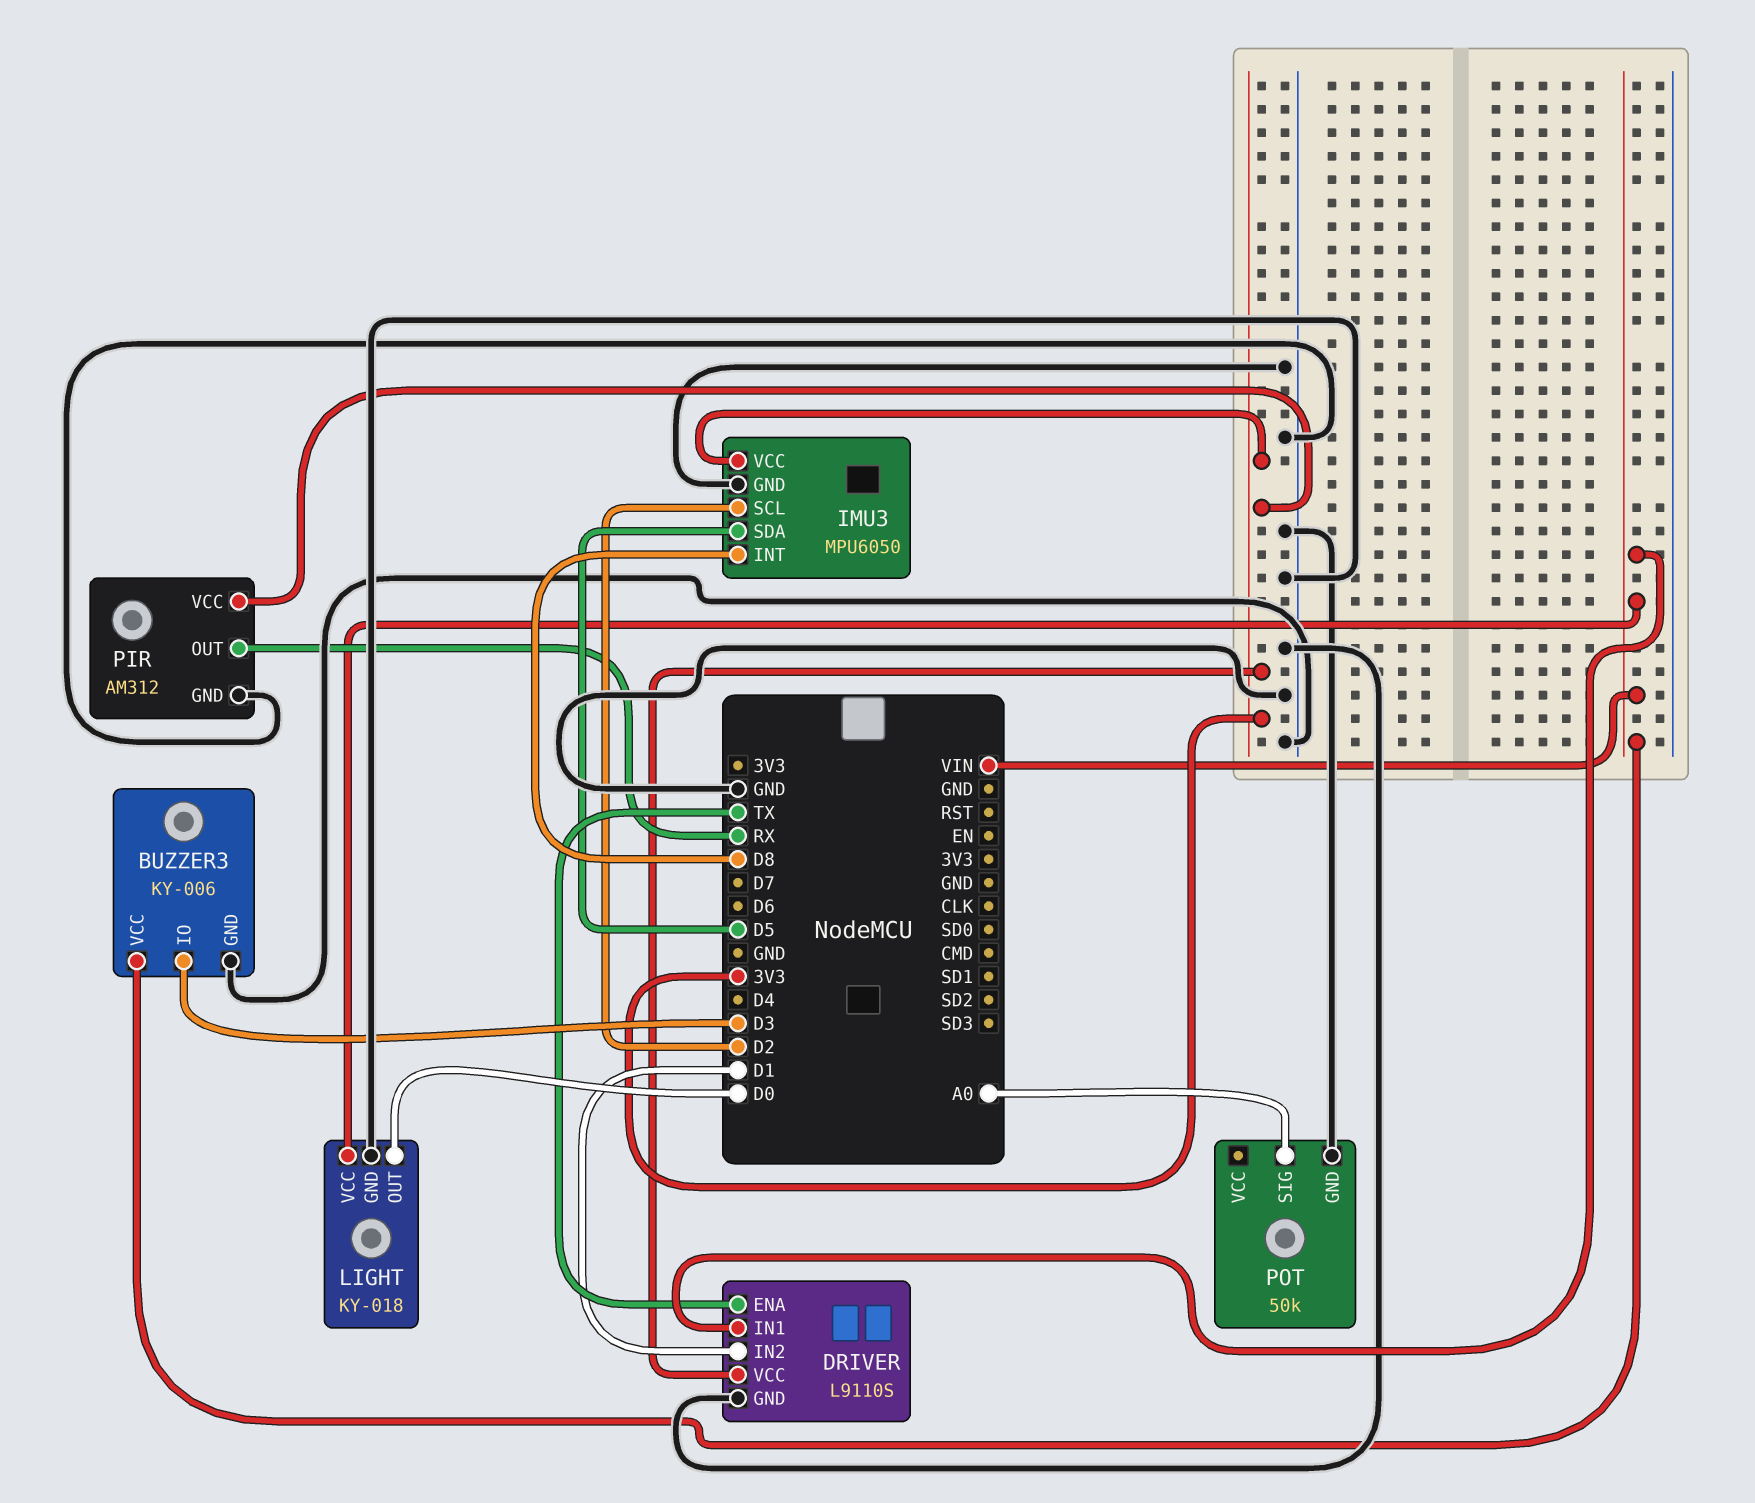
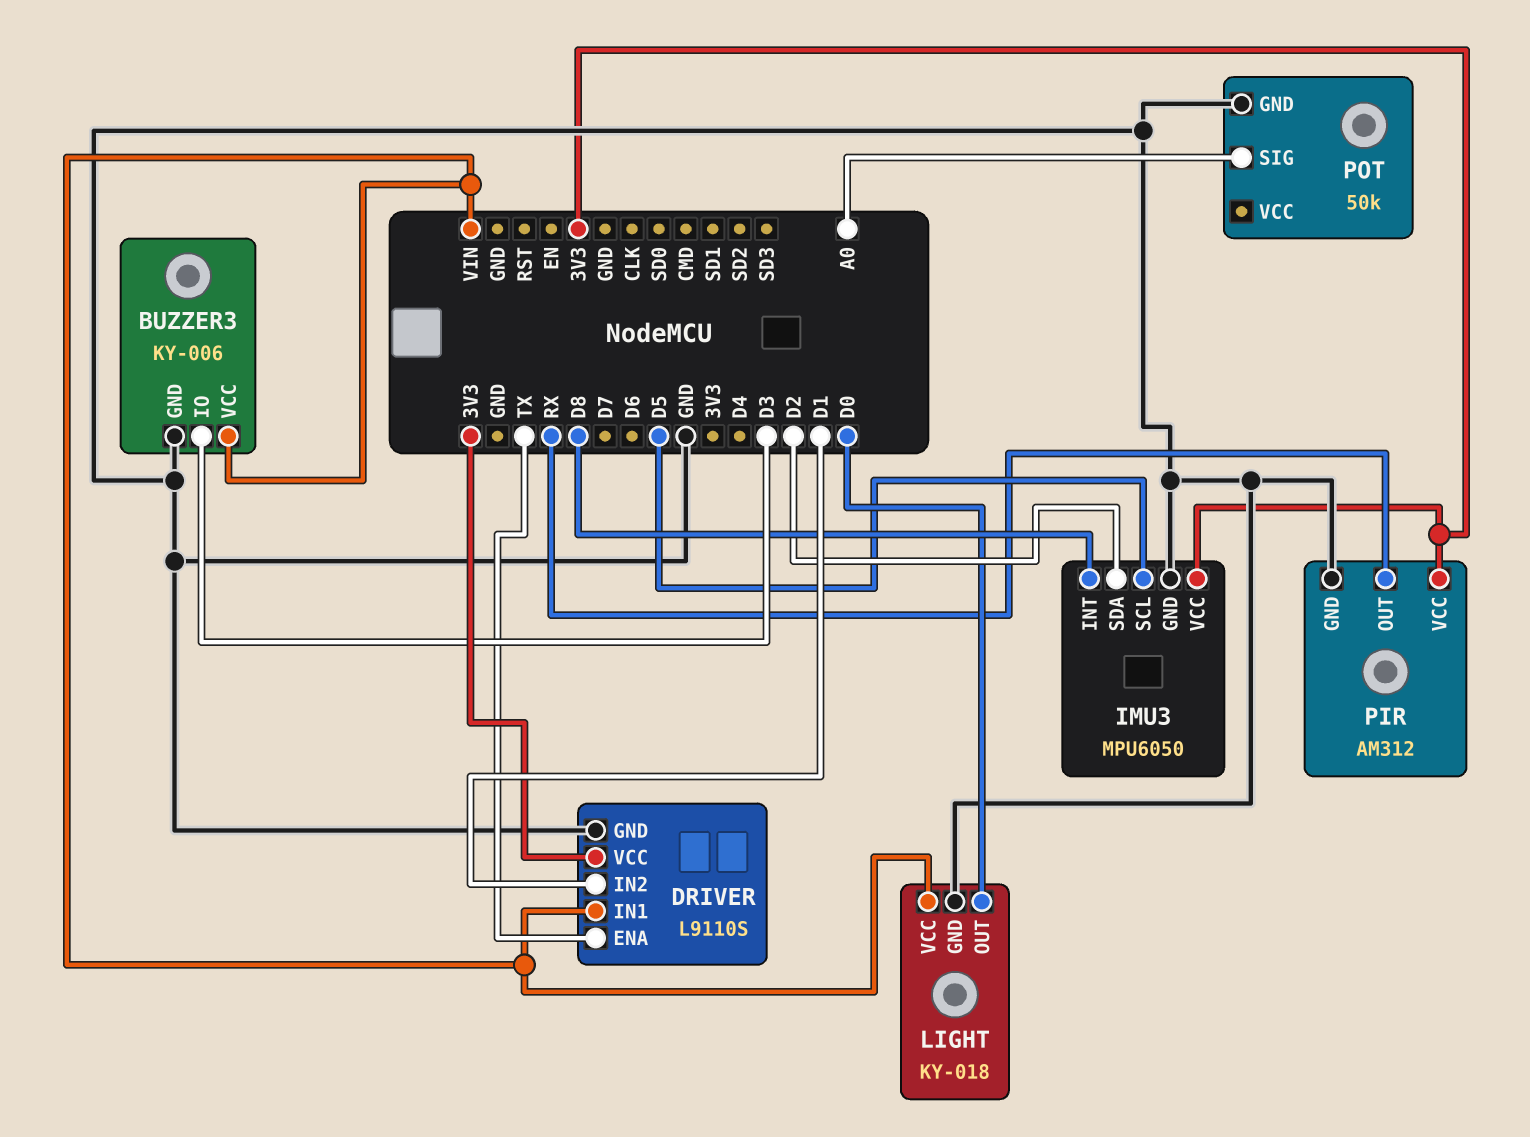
IMU3 pin SCL: D2 -> D5
IMU3 pin SDA: D5 -> D2

